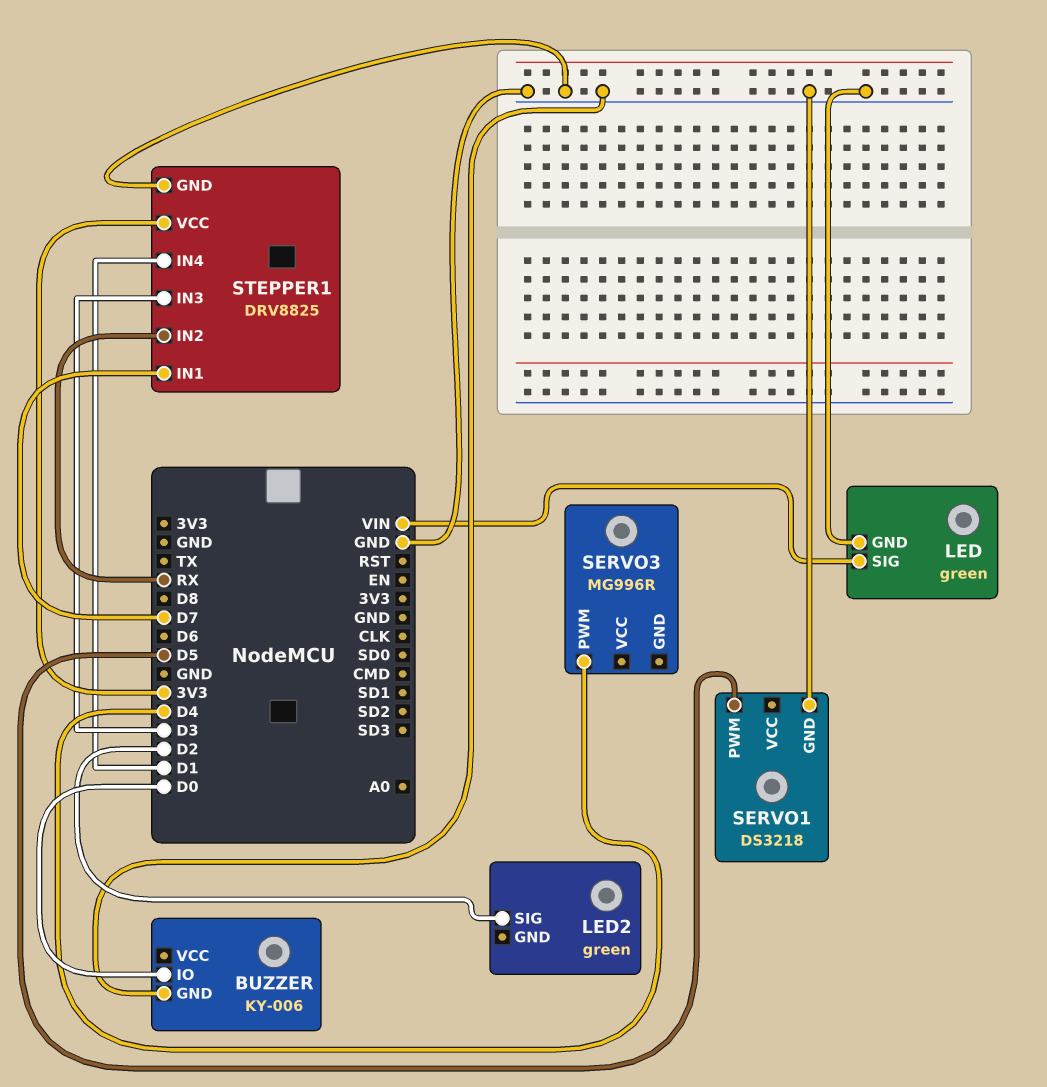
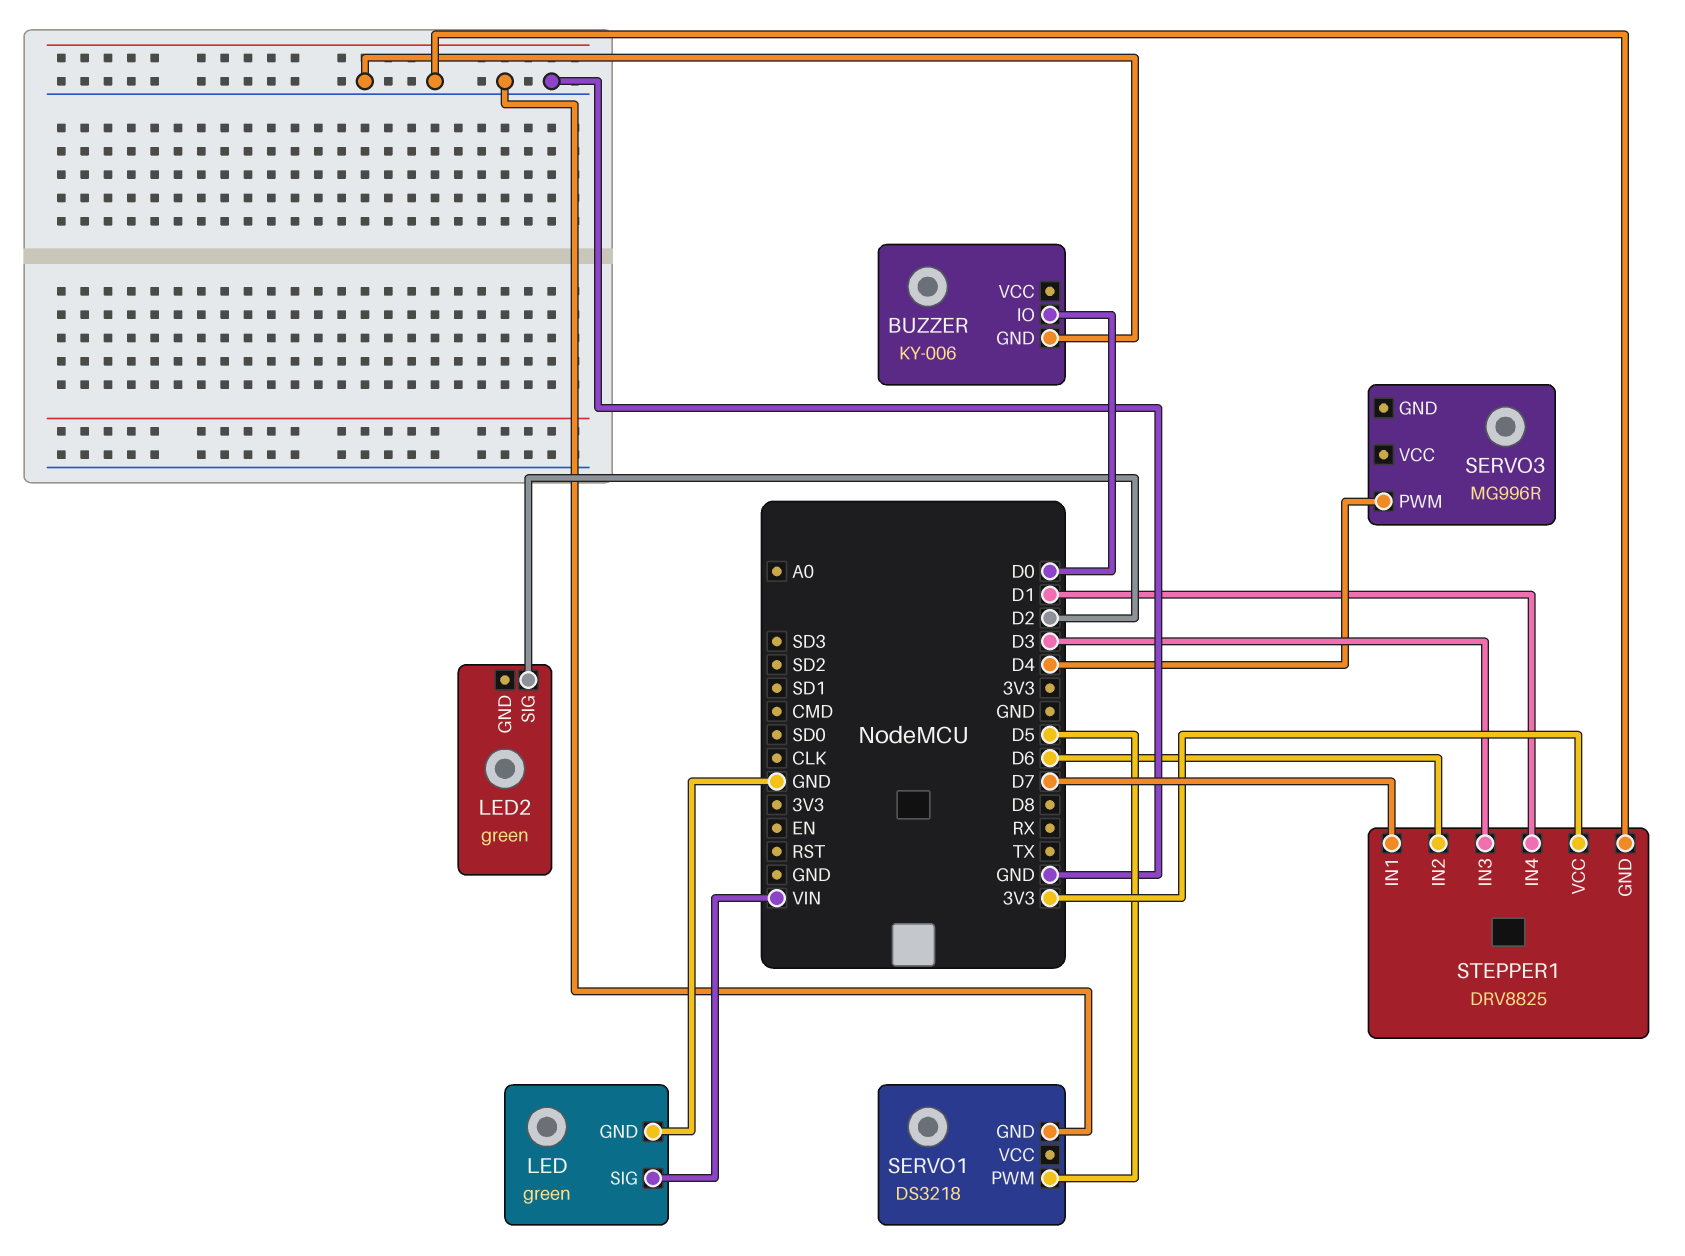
STEPPER1 pin IN2: RX -> D6

